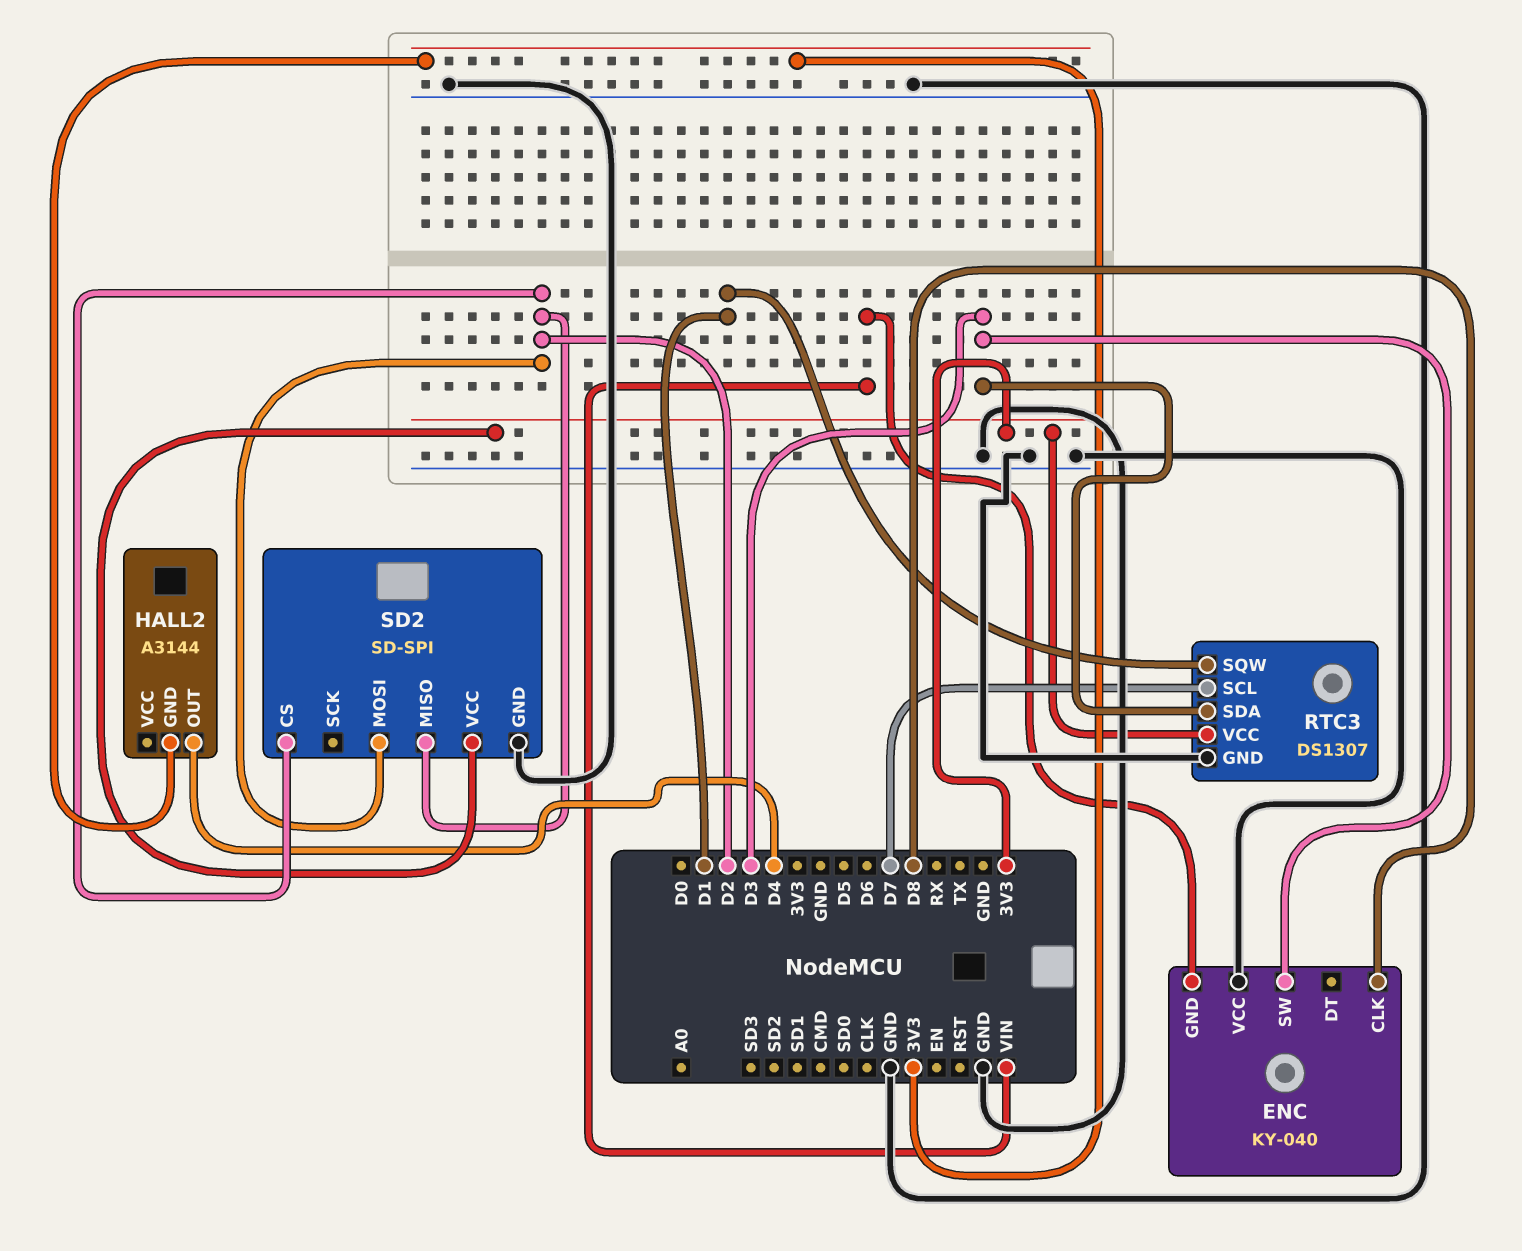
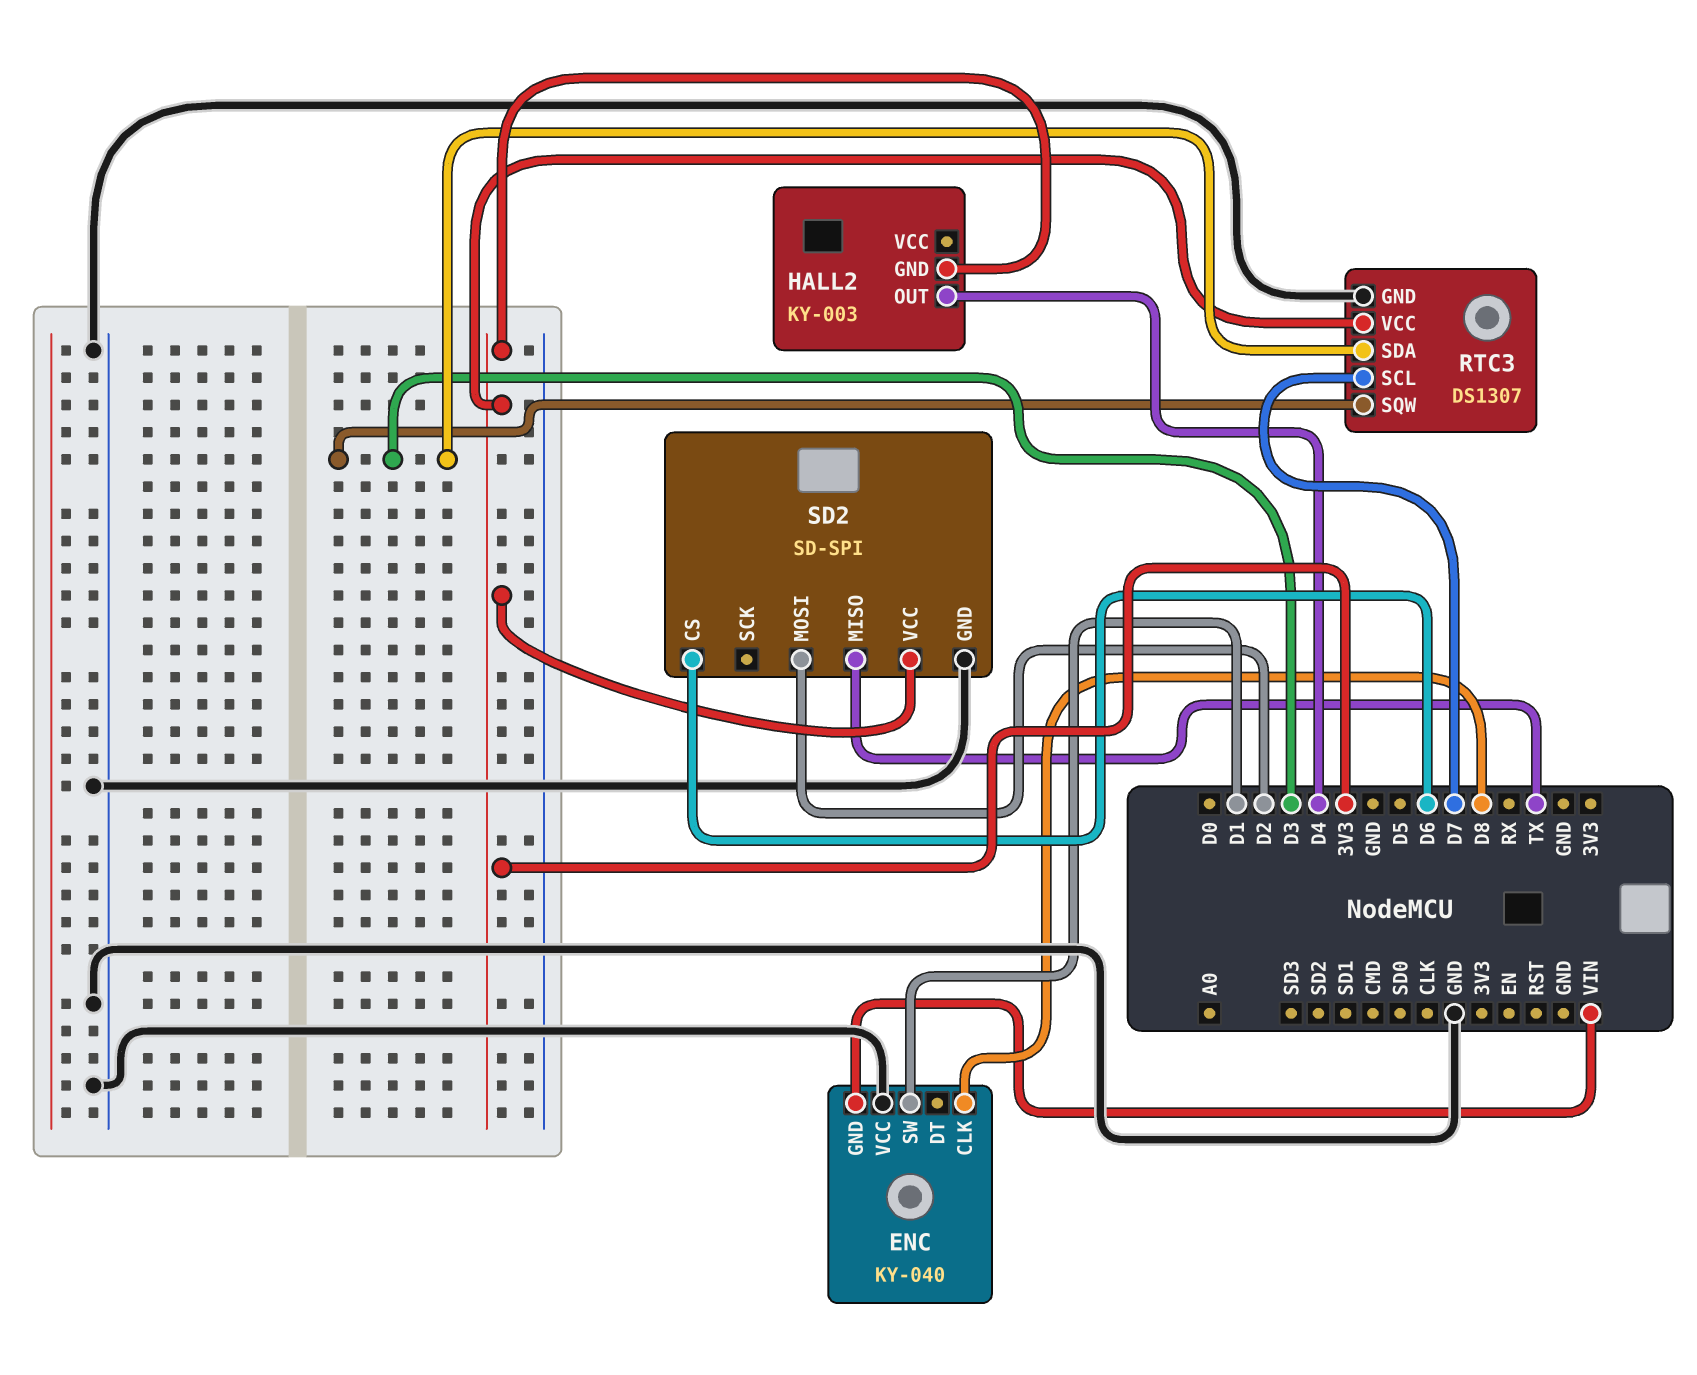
ENC pin SW: D3 -> D1
HALL2: A3144 -> KY-003
RTC3 pin SQW: D1 -> D3
SD2 pin CS: D2 -> D6
SD2 pin MISO: D2 -> TX

